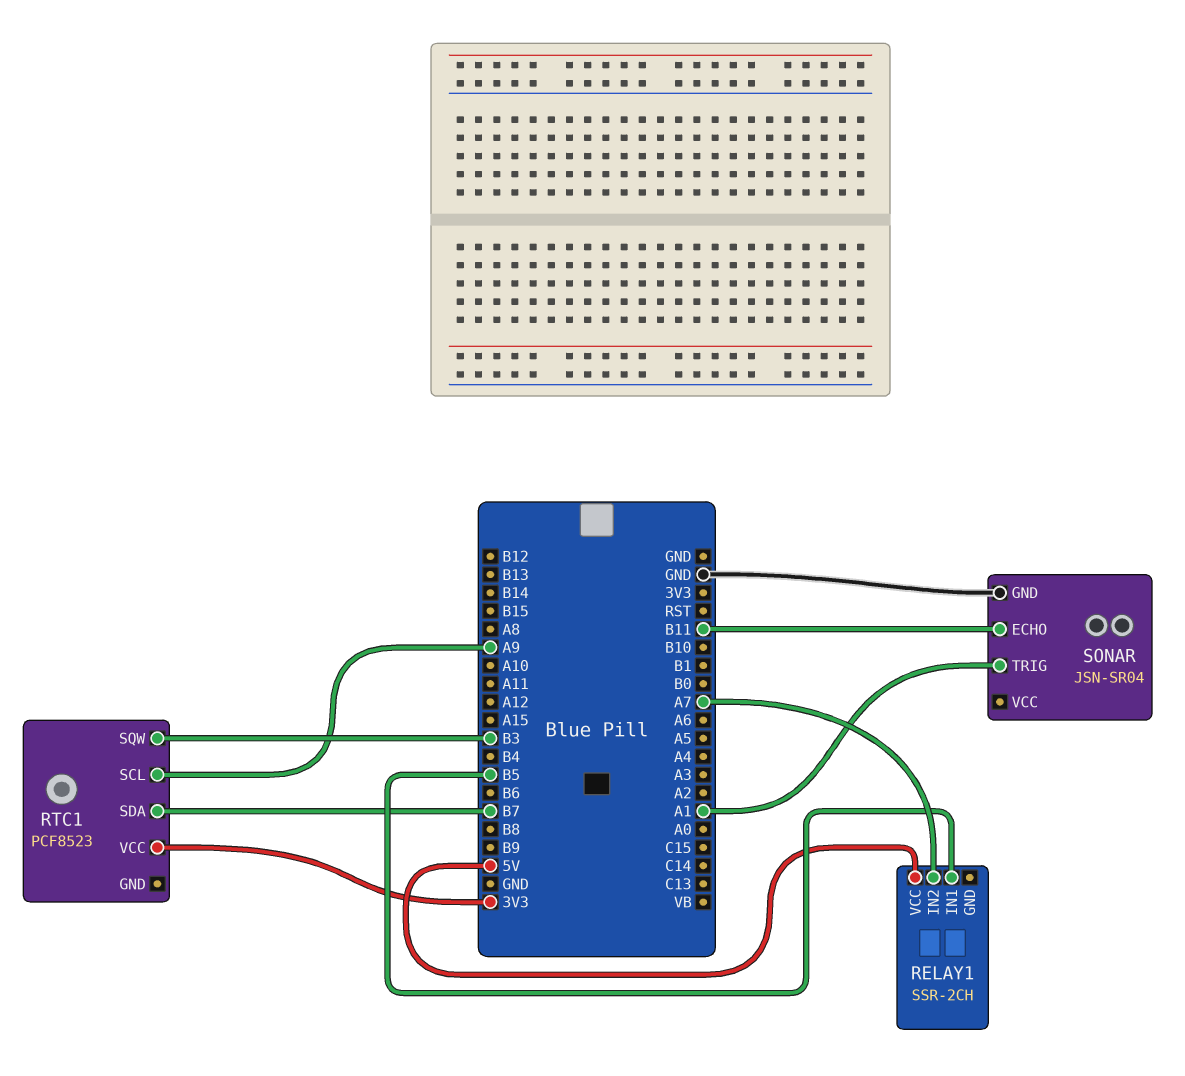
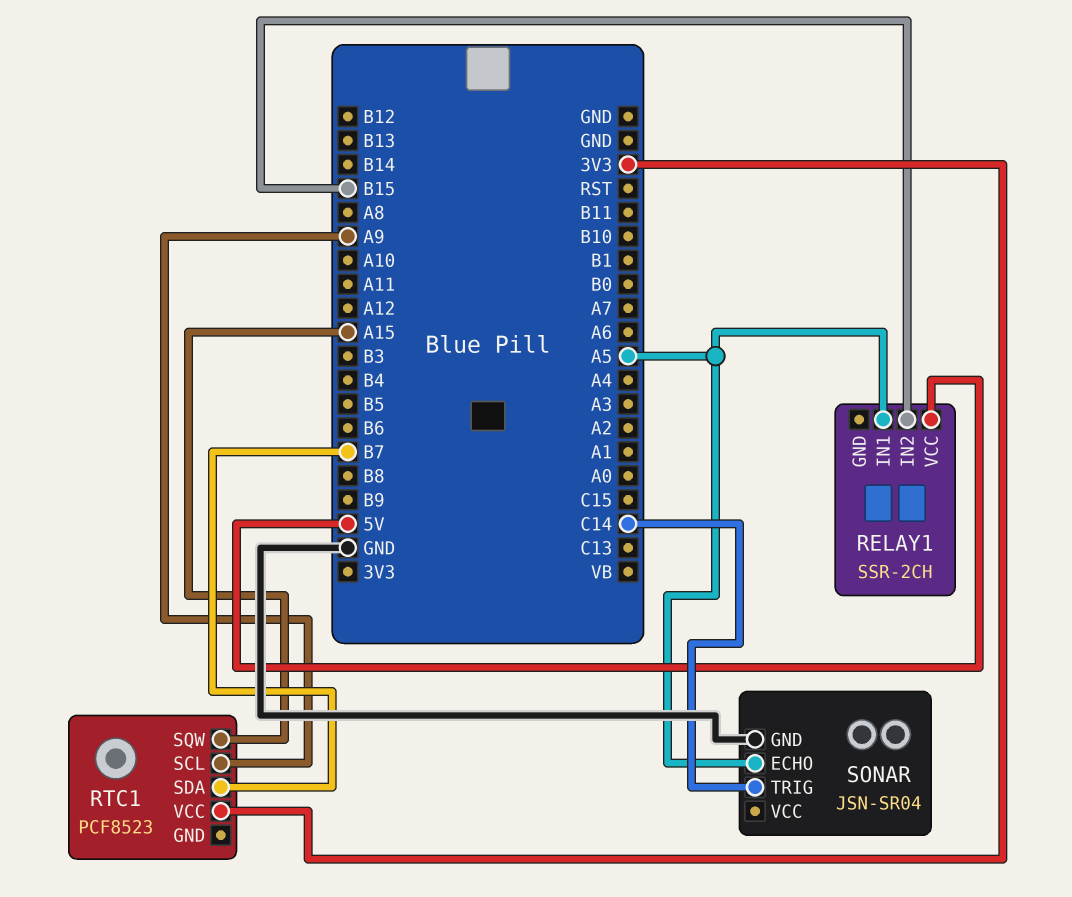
RELAY1 pin IN1: B5 -> A5
RELAY1 pin IN2: A7 -> B15
RTC1 pin SQW: B3 -> A15
SONAR pin ECHO: B11 -> A5
SONAR pin TRIG: A1 -> C14

